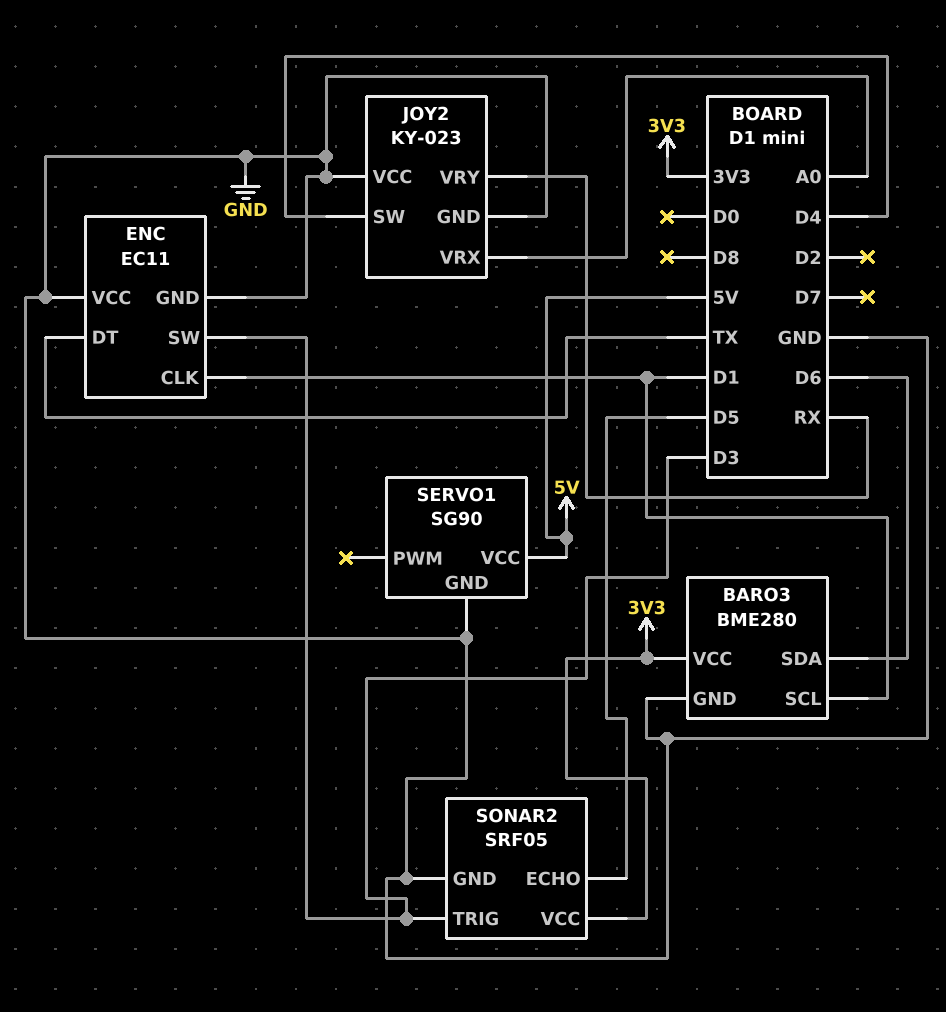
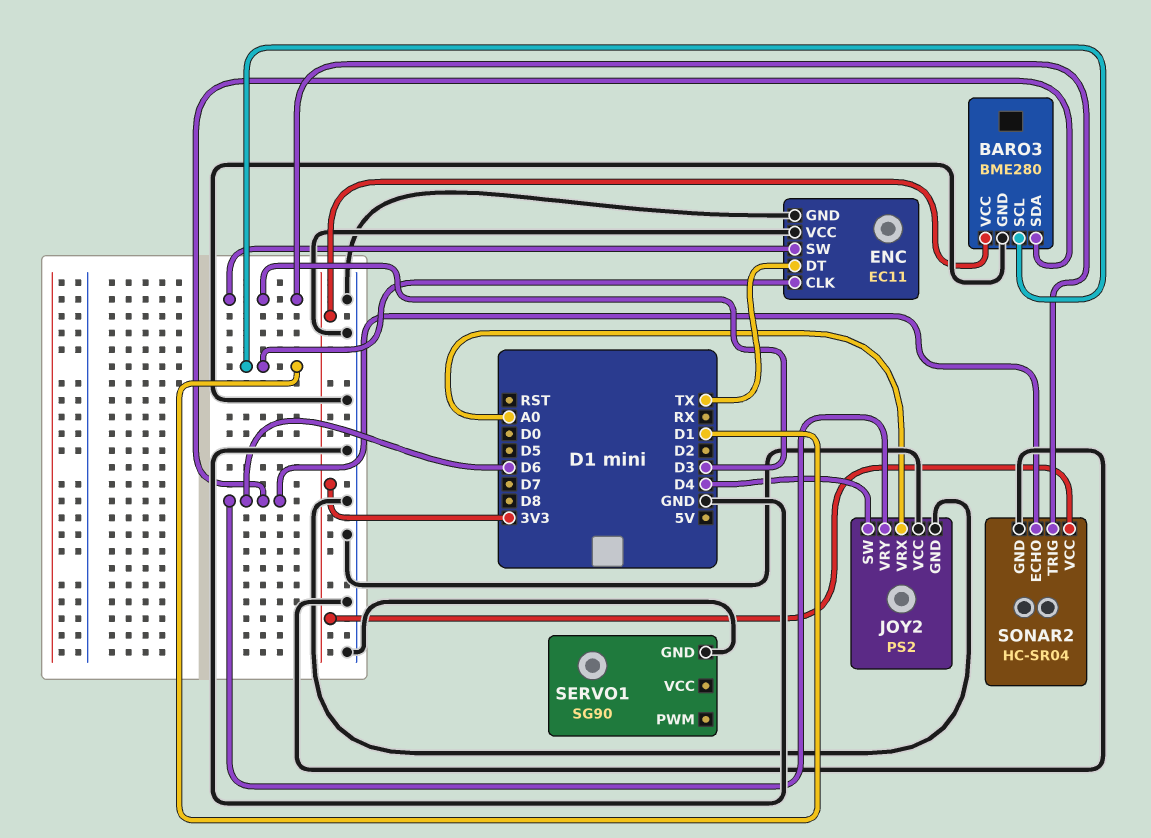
JOY2: KY-023 -> PS2
JOY2 pin VRY: RX -> D6
SERVO1 pin VCC: 5V -> none
SONAR2: SRF05 -> HC-SR04
SONAR2 pin ECHO: D5 -> D6

